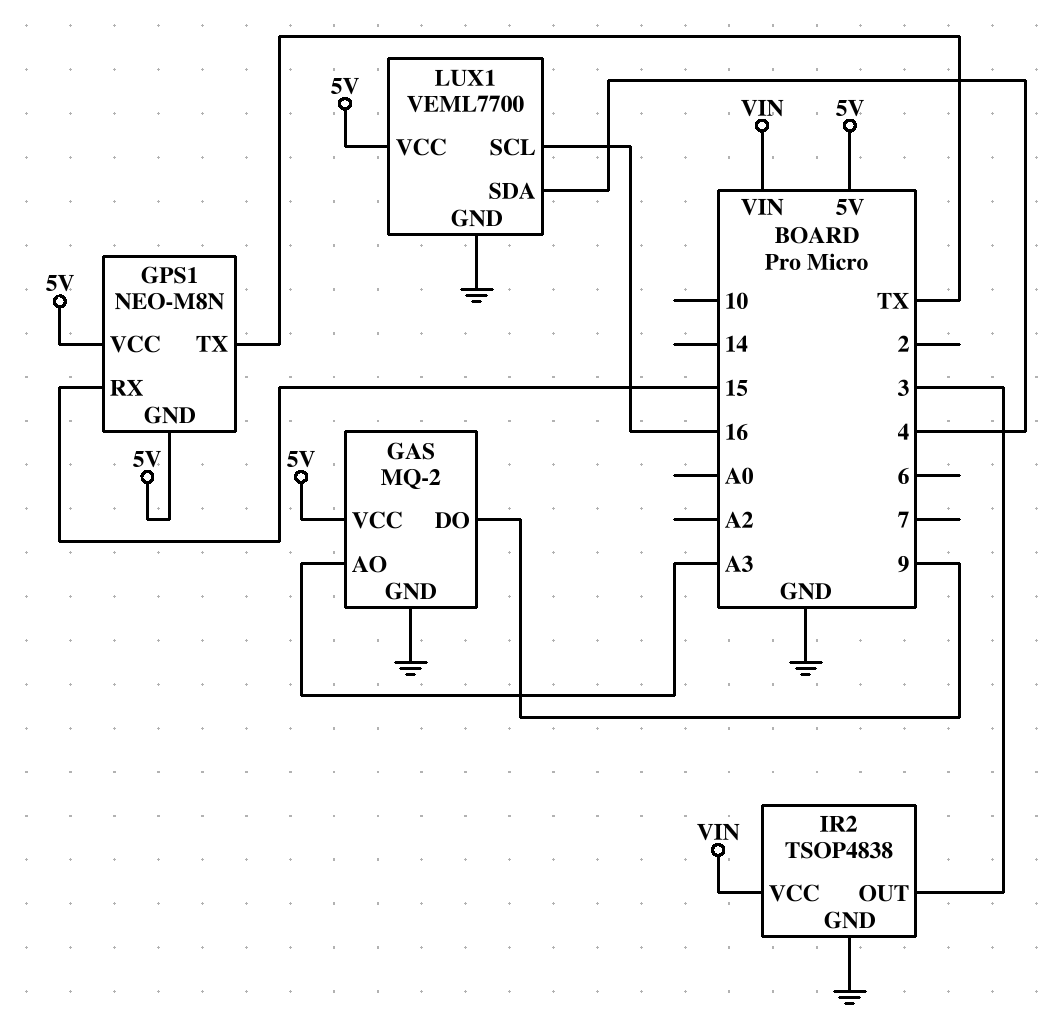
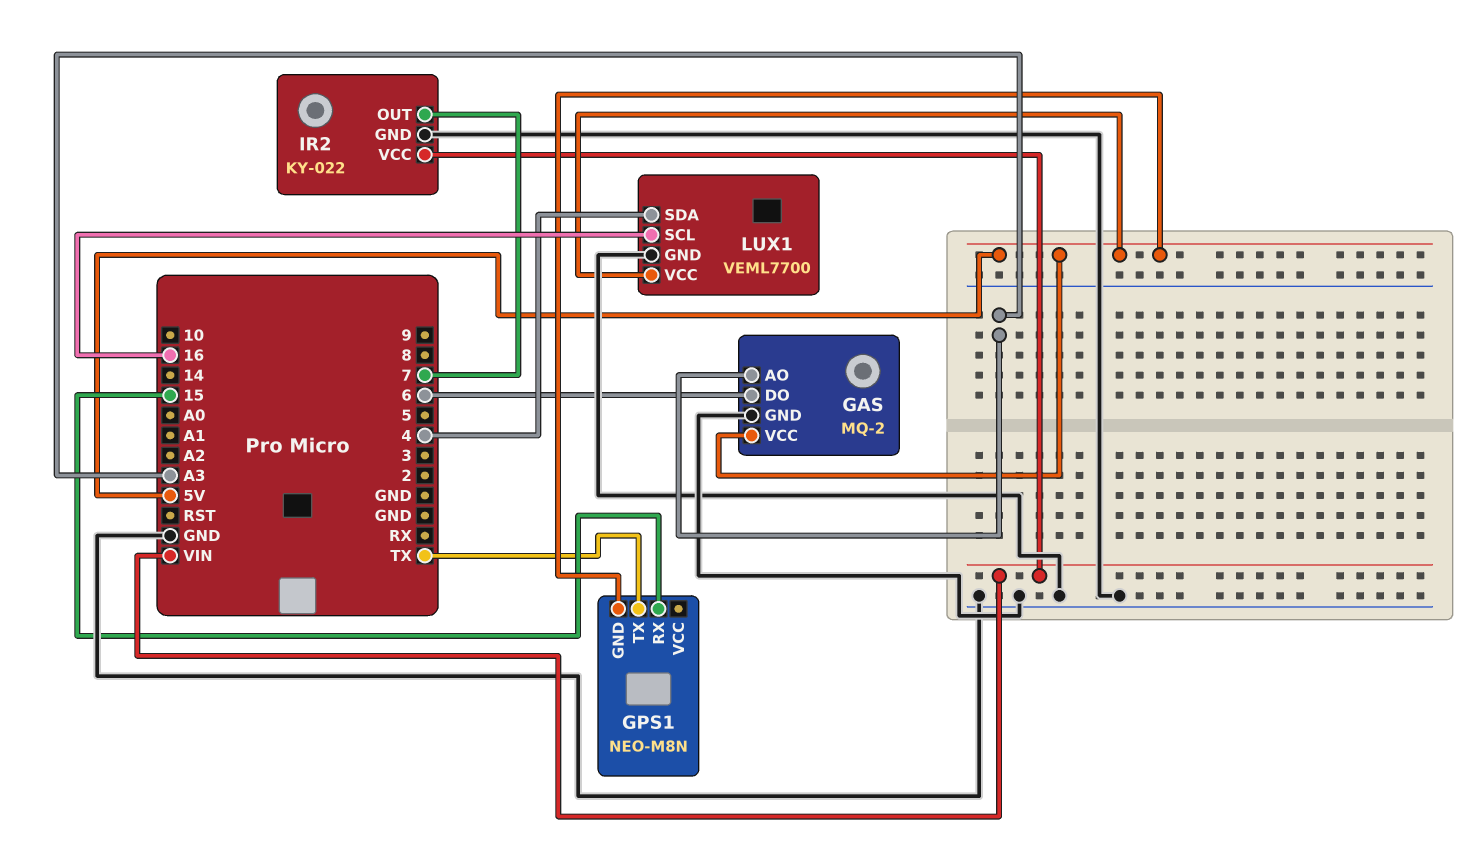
GAS pin DO: 9 -> 6
GPS1 pin VCC: 5V -> none
IR2: TSOP4838 -> KY-022
IR2 pin OUT: 3 -> 7

